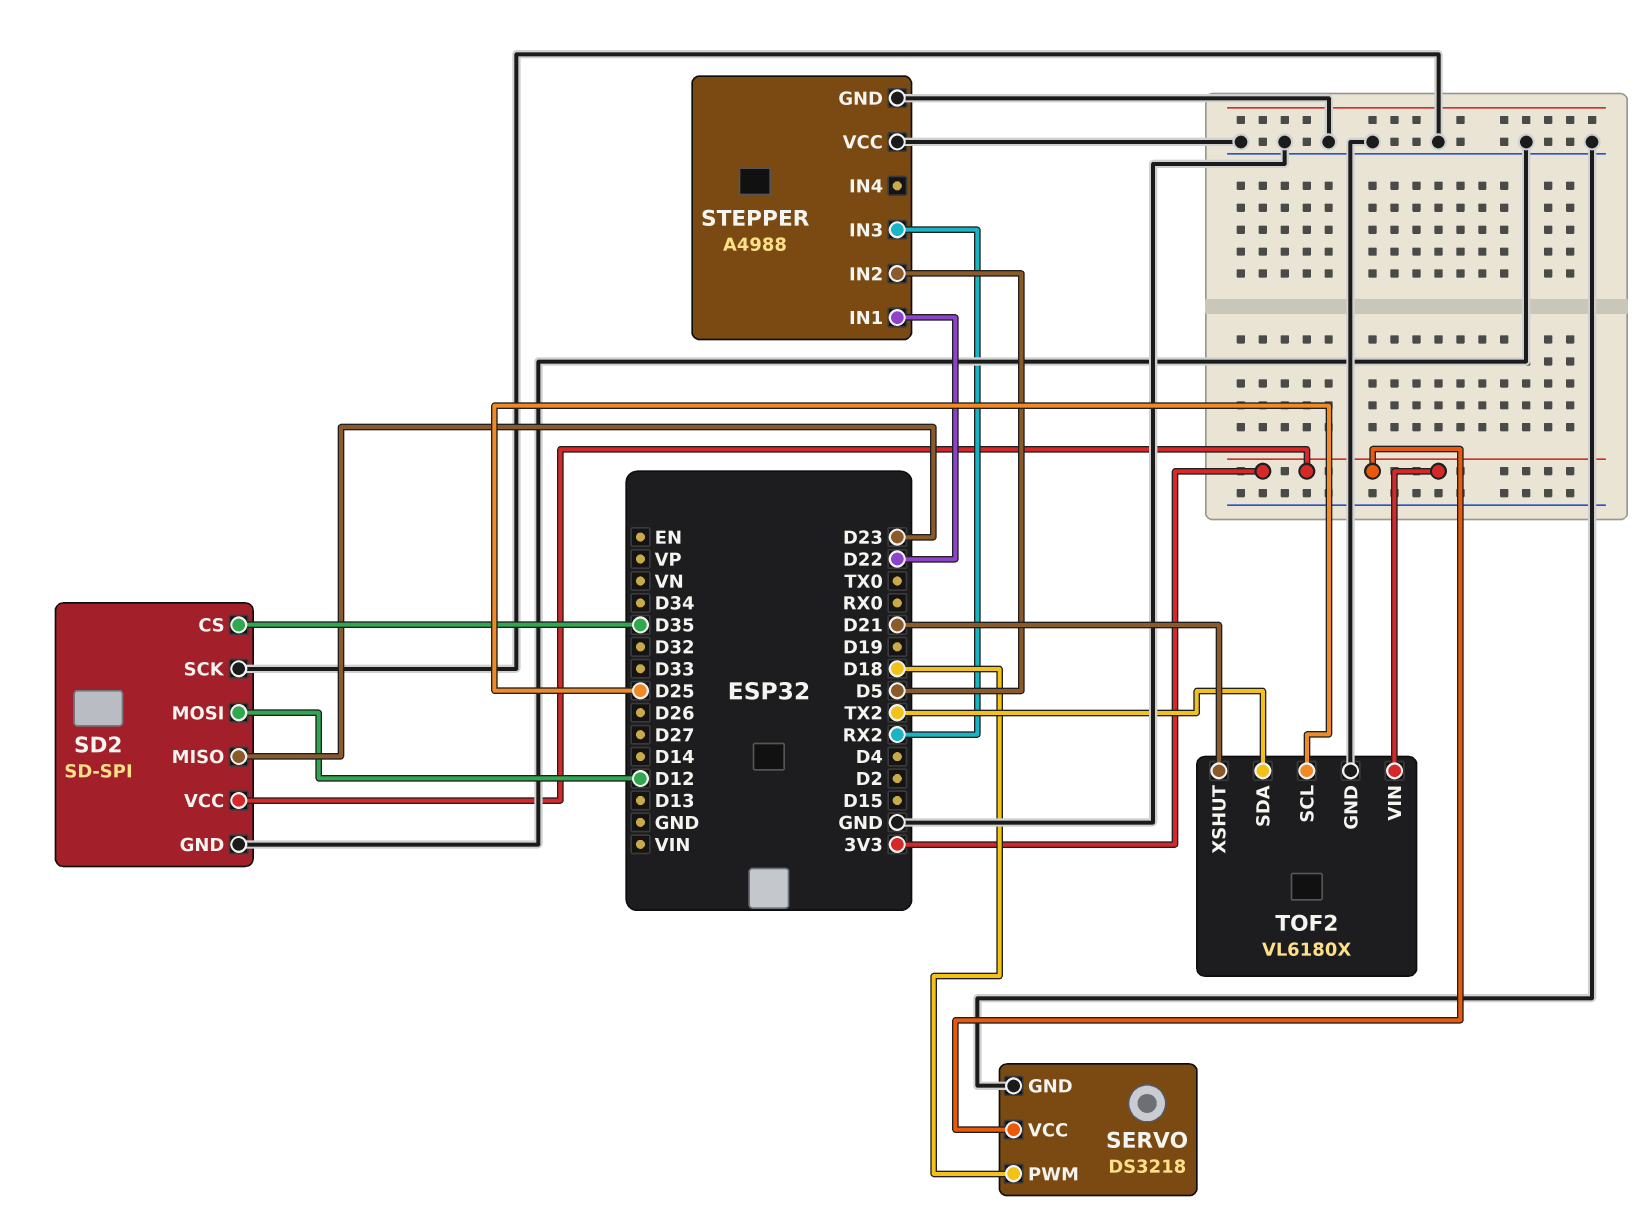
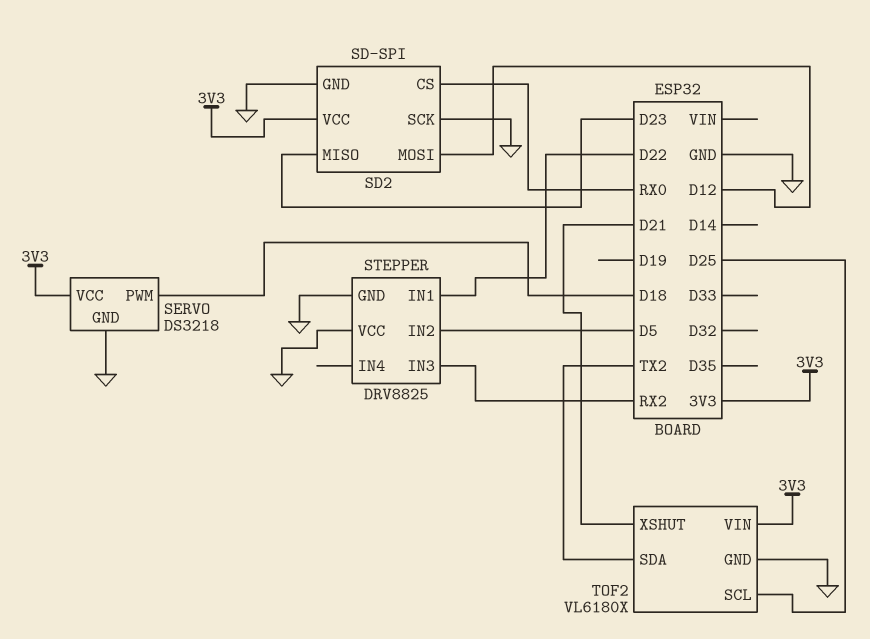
SD2 pin CS: D35 -> RX0
STEPPER: A4988 -> DRV8825

